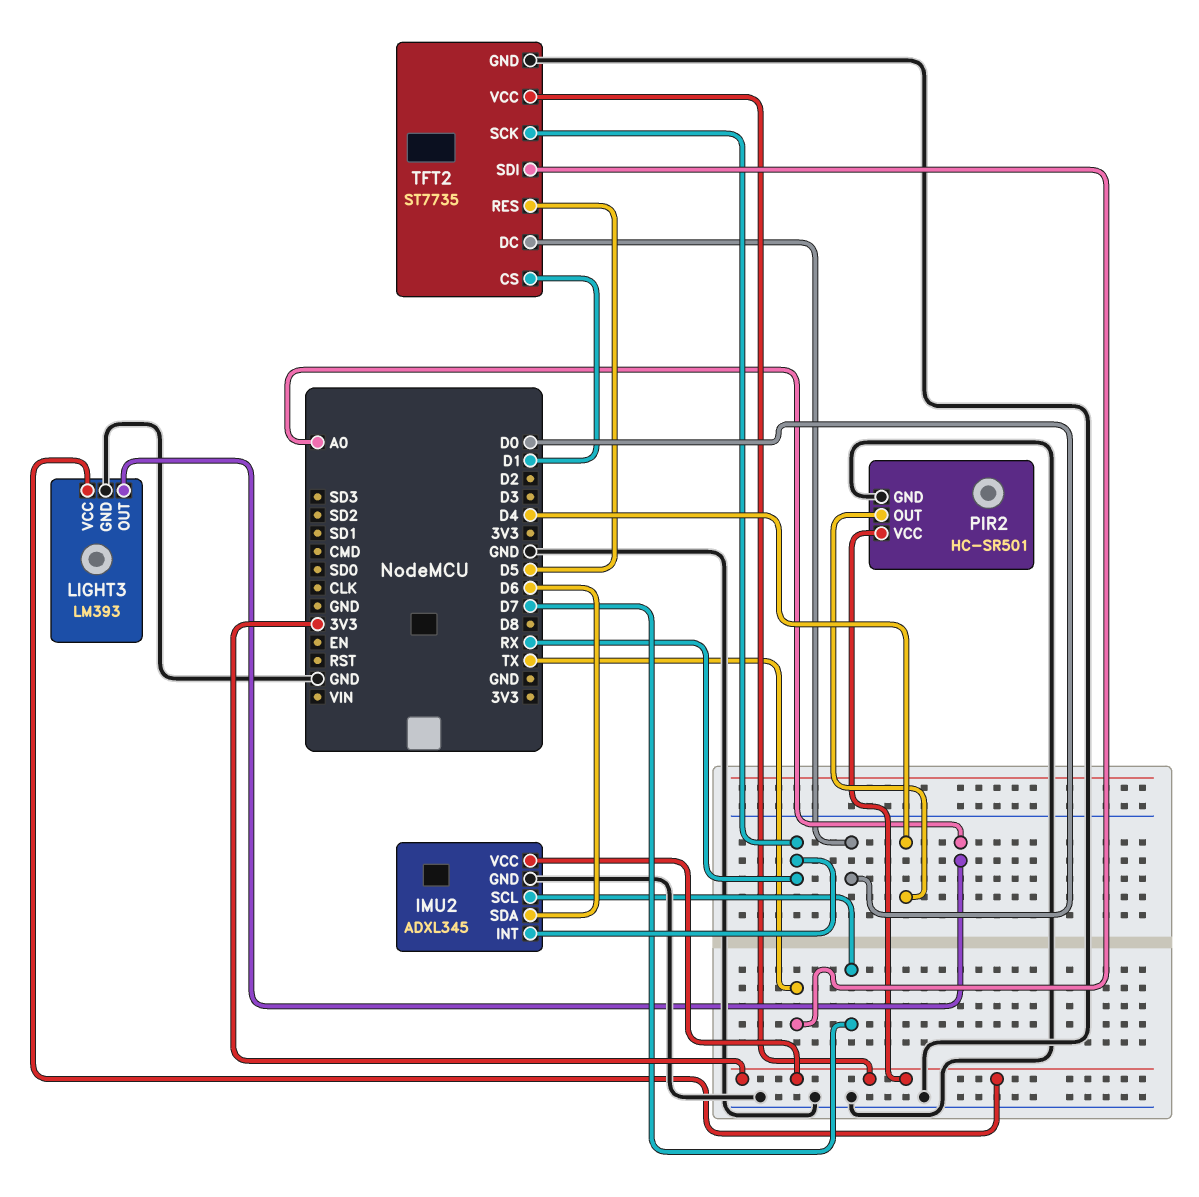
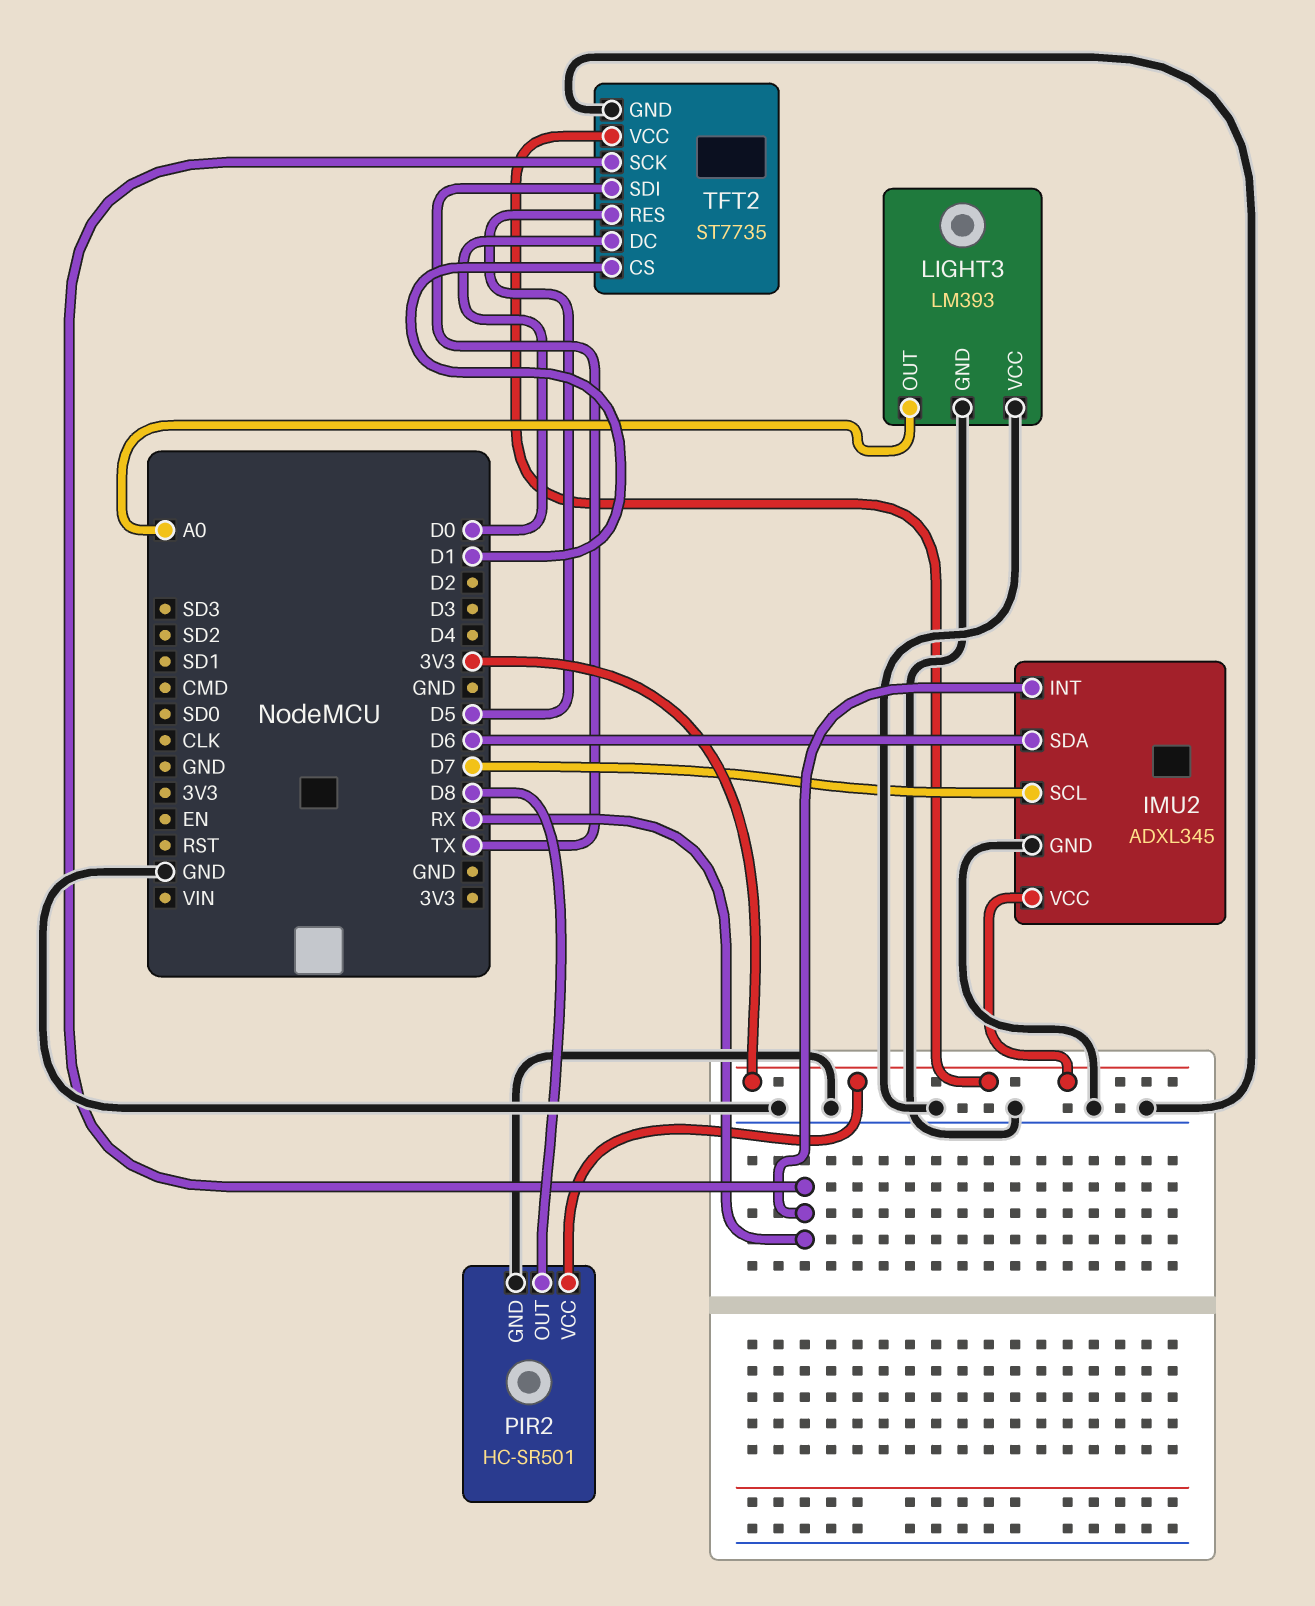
LIGHT3 pin VCC: 3V3 -> GND
PIR2 pin OUT: D4 -> D8

